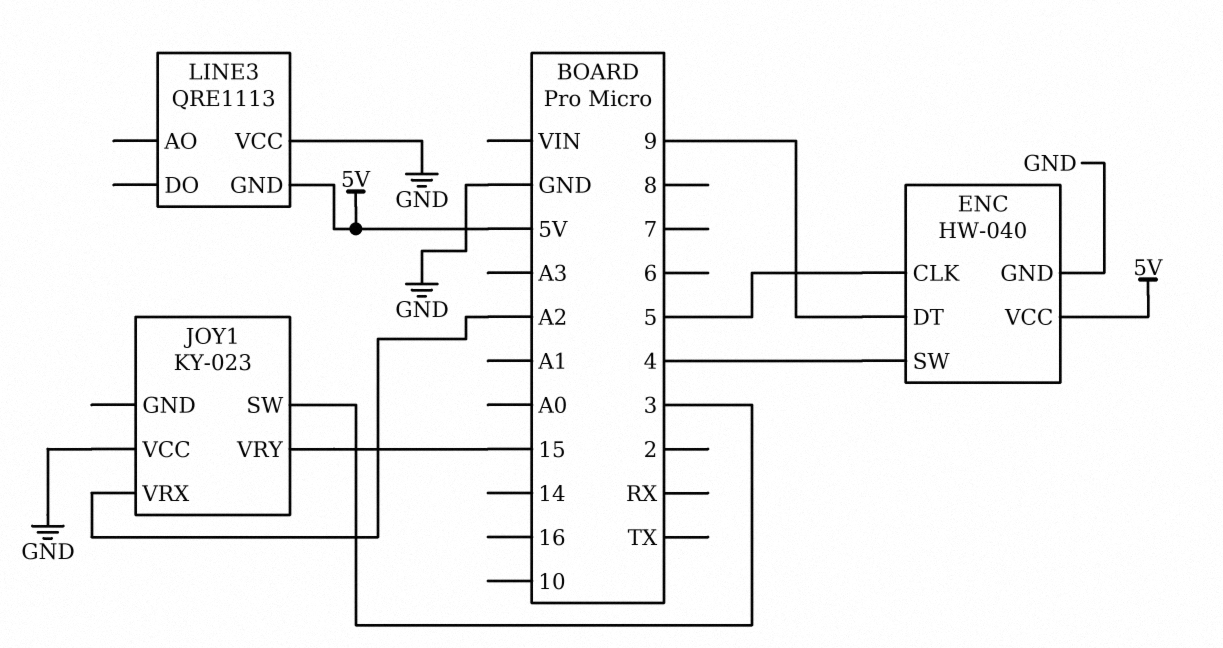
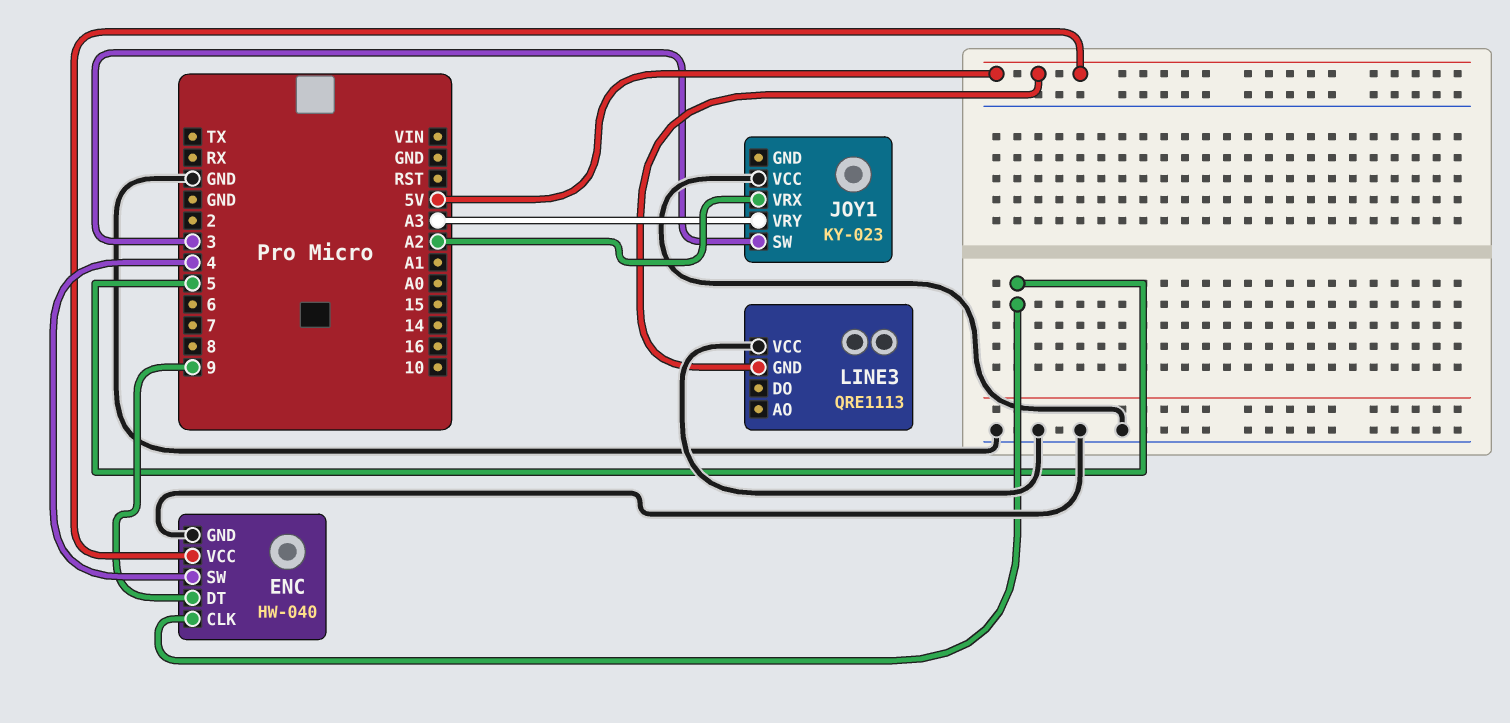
JOY1 pin VRY: 15 -> A3

